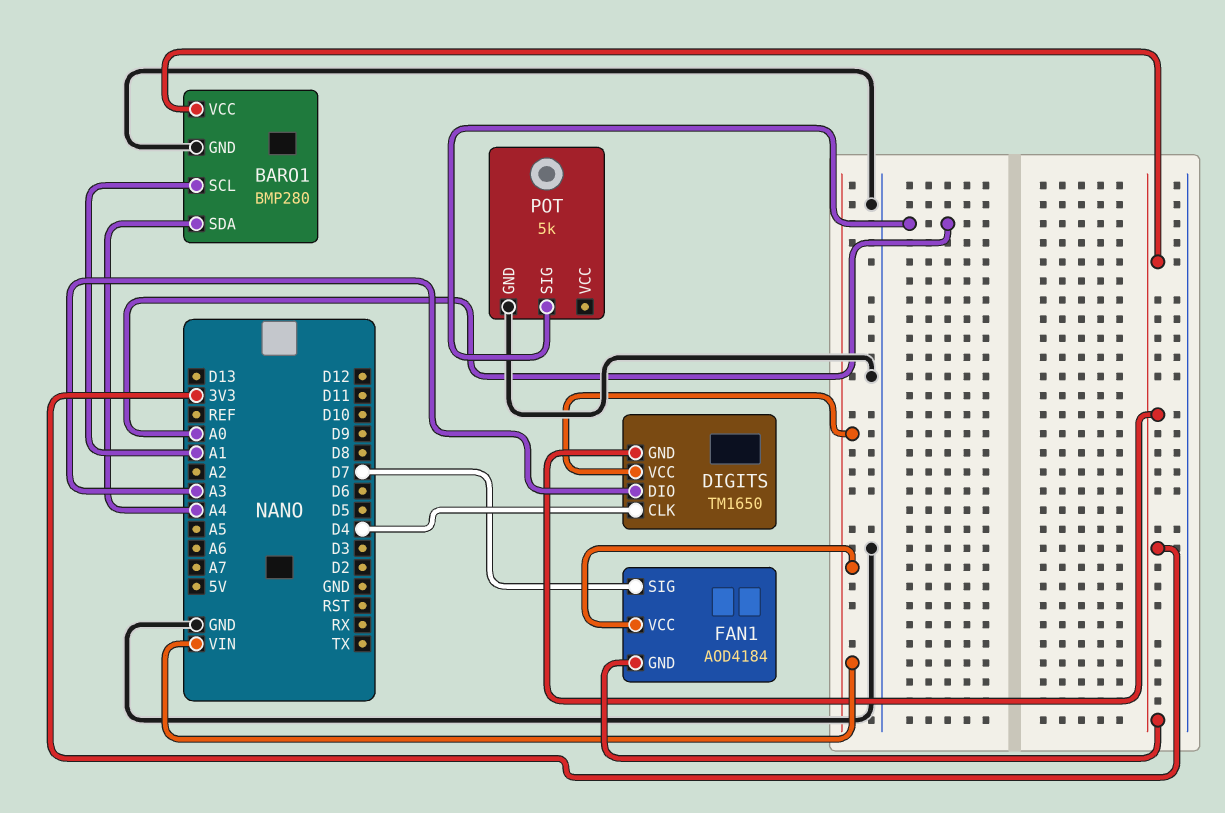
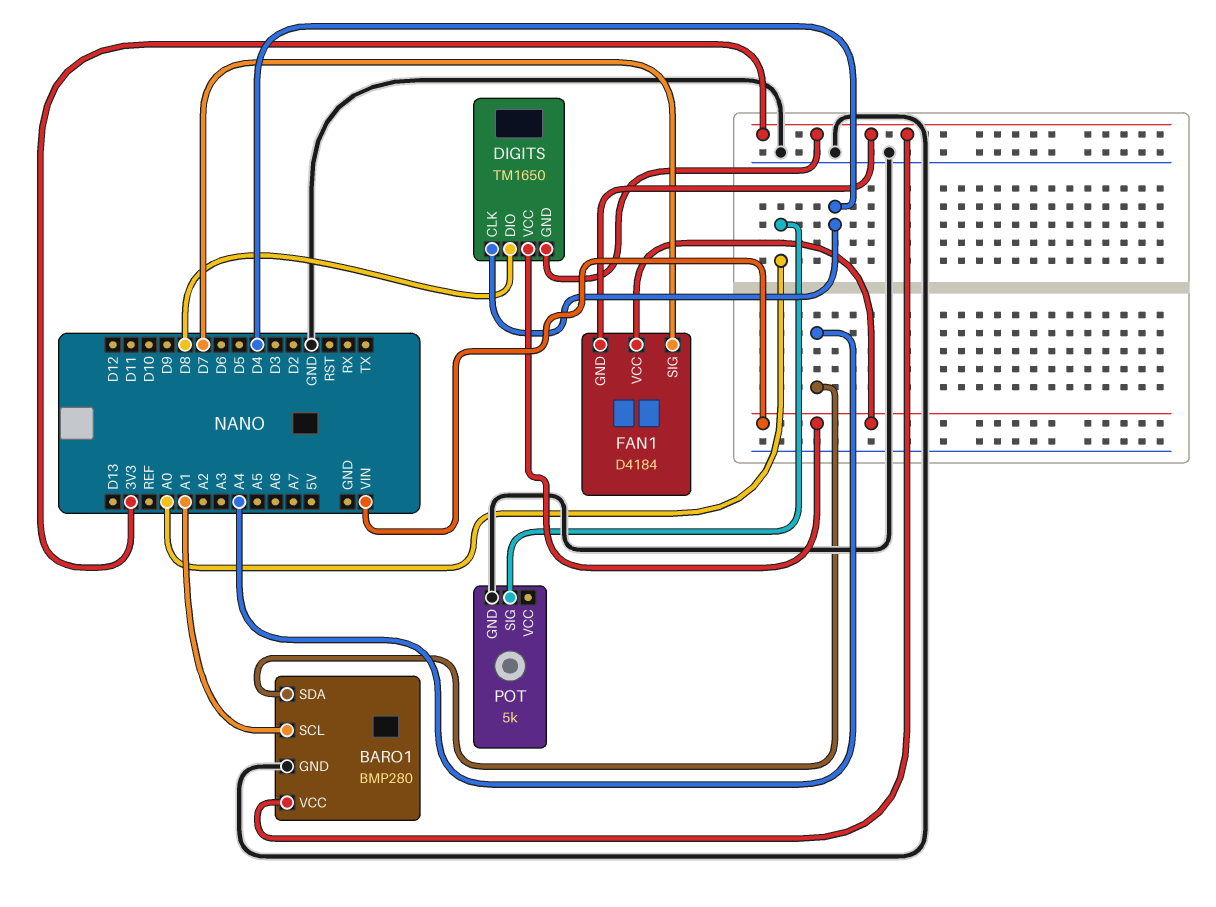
DIGITS pin DIO: A3 -> D8
FAN1: AOD4184 -> D4184

